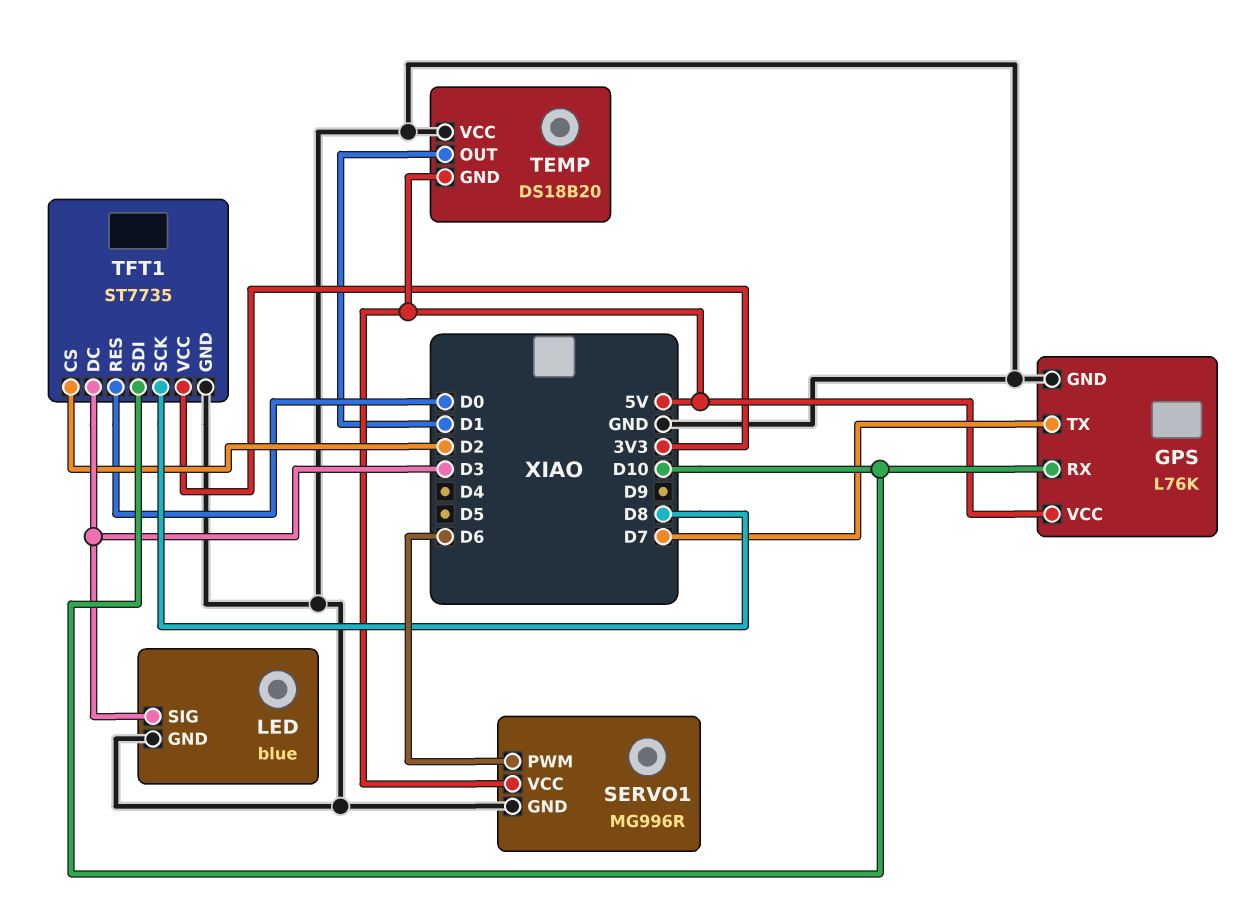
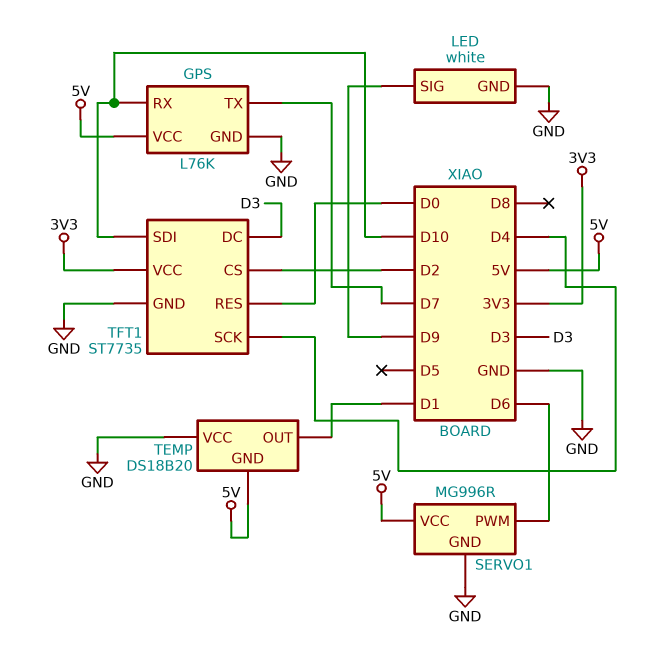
LED: blue -> white
LED pin SIG: D3 -> D9
TFT1 pin SCK: D8 -> D4

